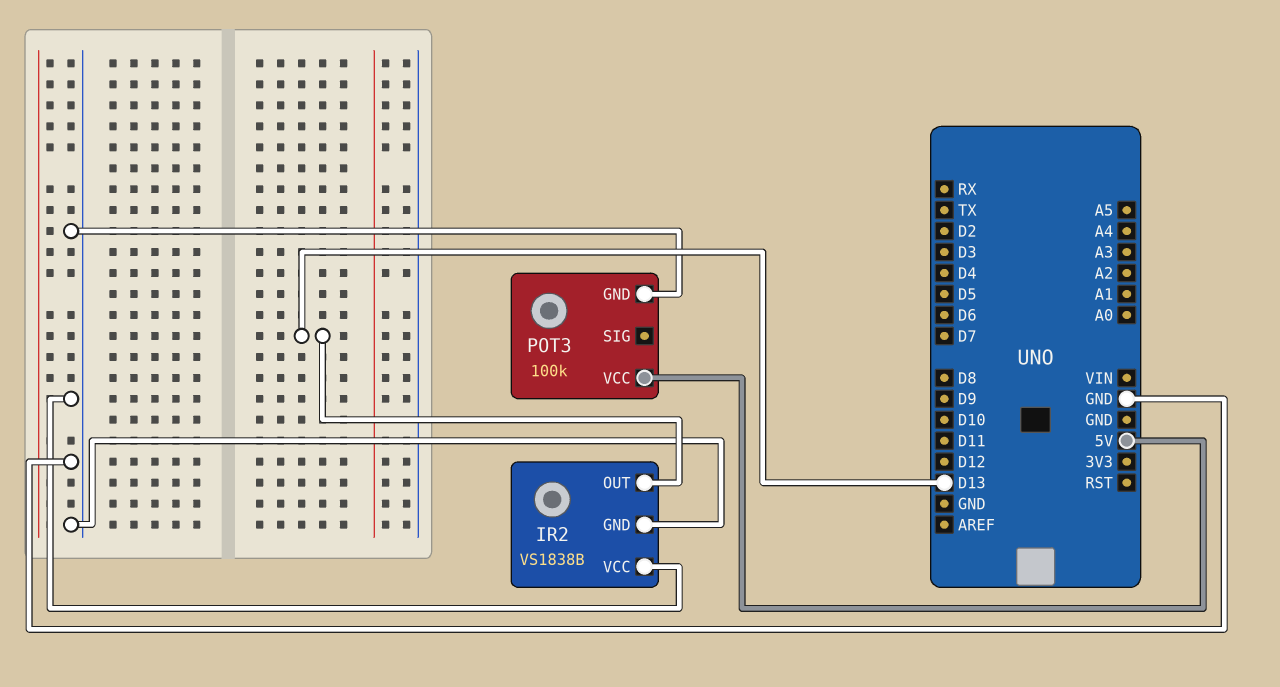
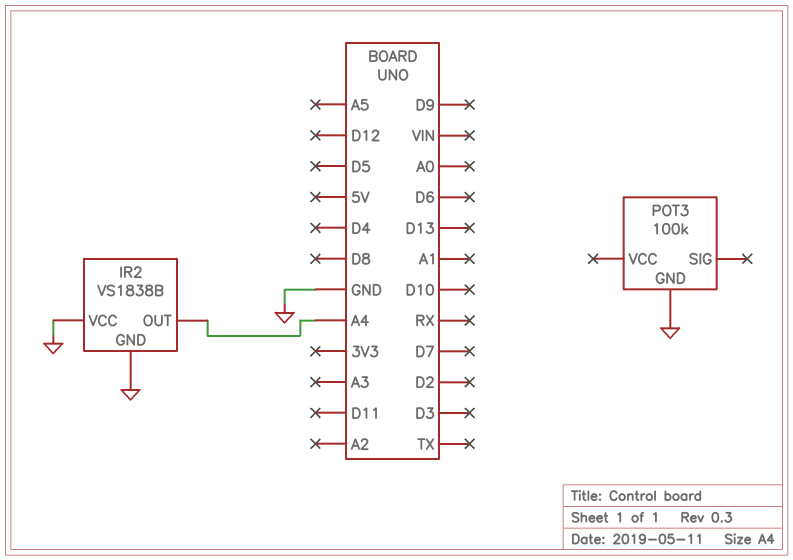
IR2 pin OUT: D13 -> A4
POT3 pin VCC: 5V -> none

